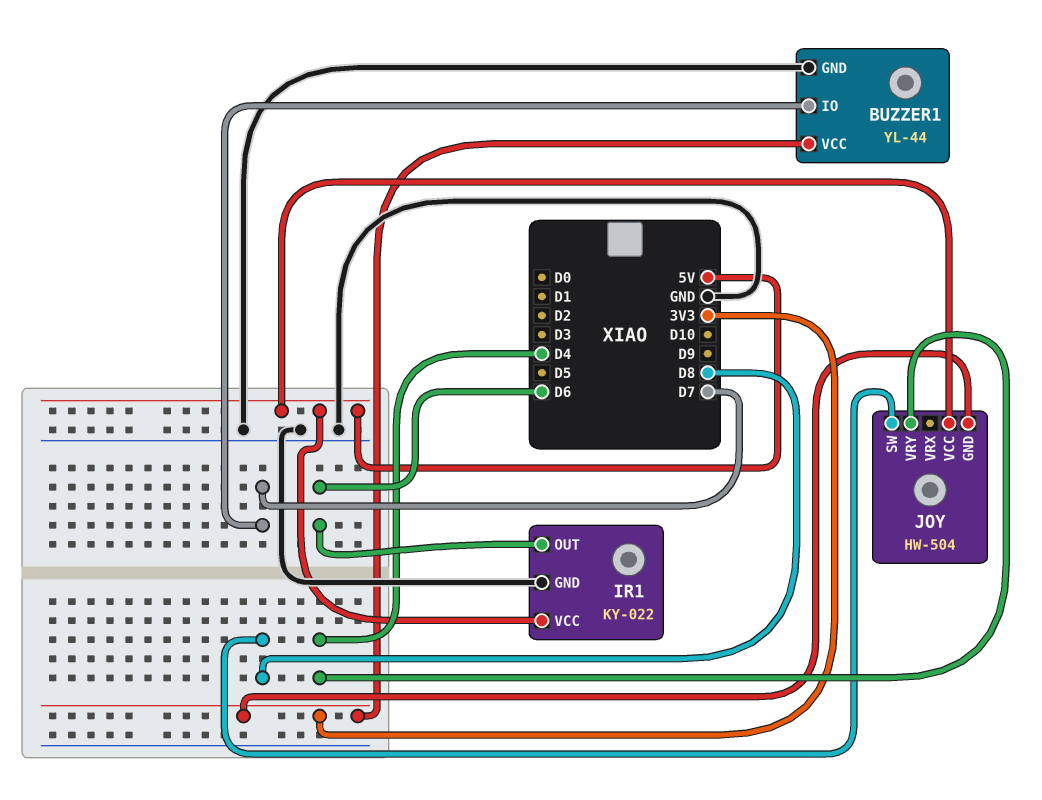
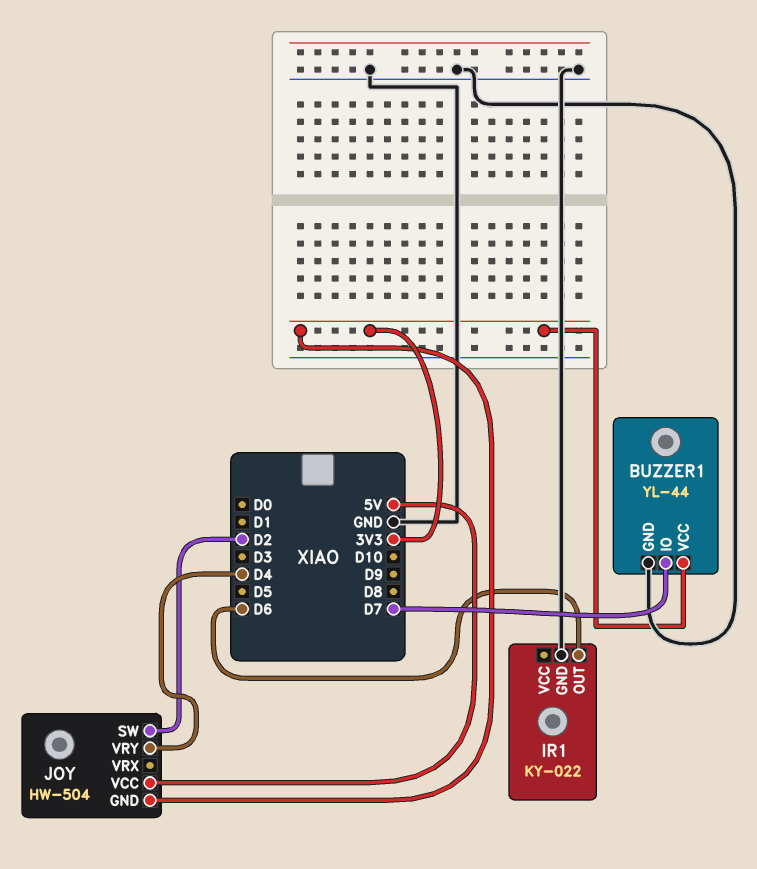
IR1 pin VCC: 5V -> none
JOY pin SW: D8 -> D2

